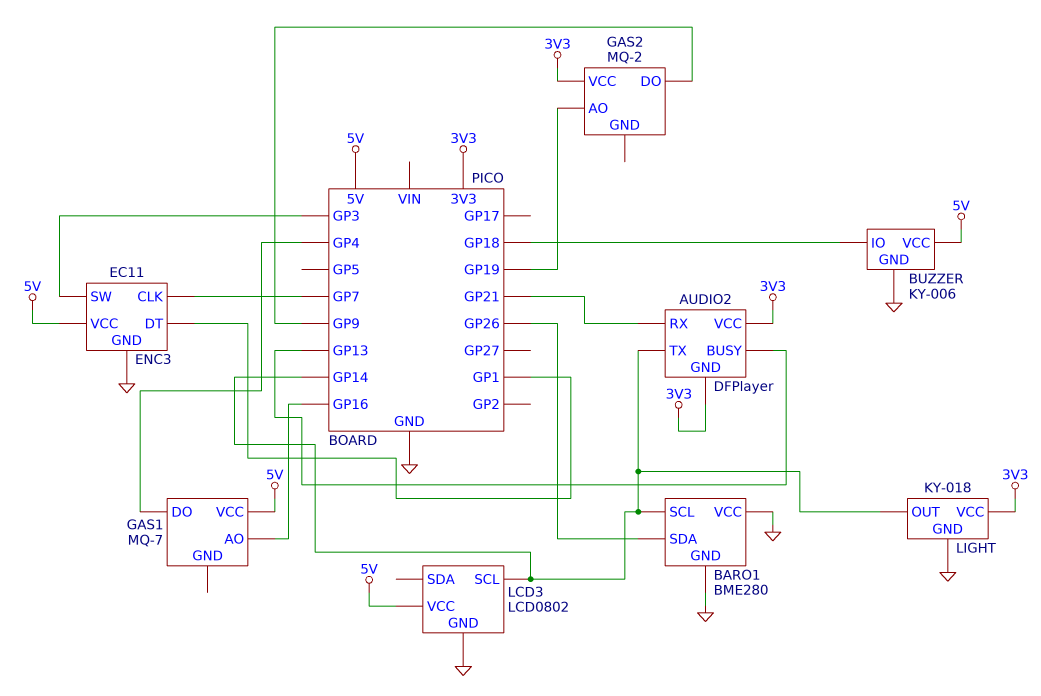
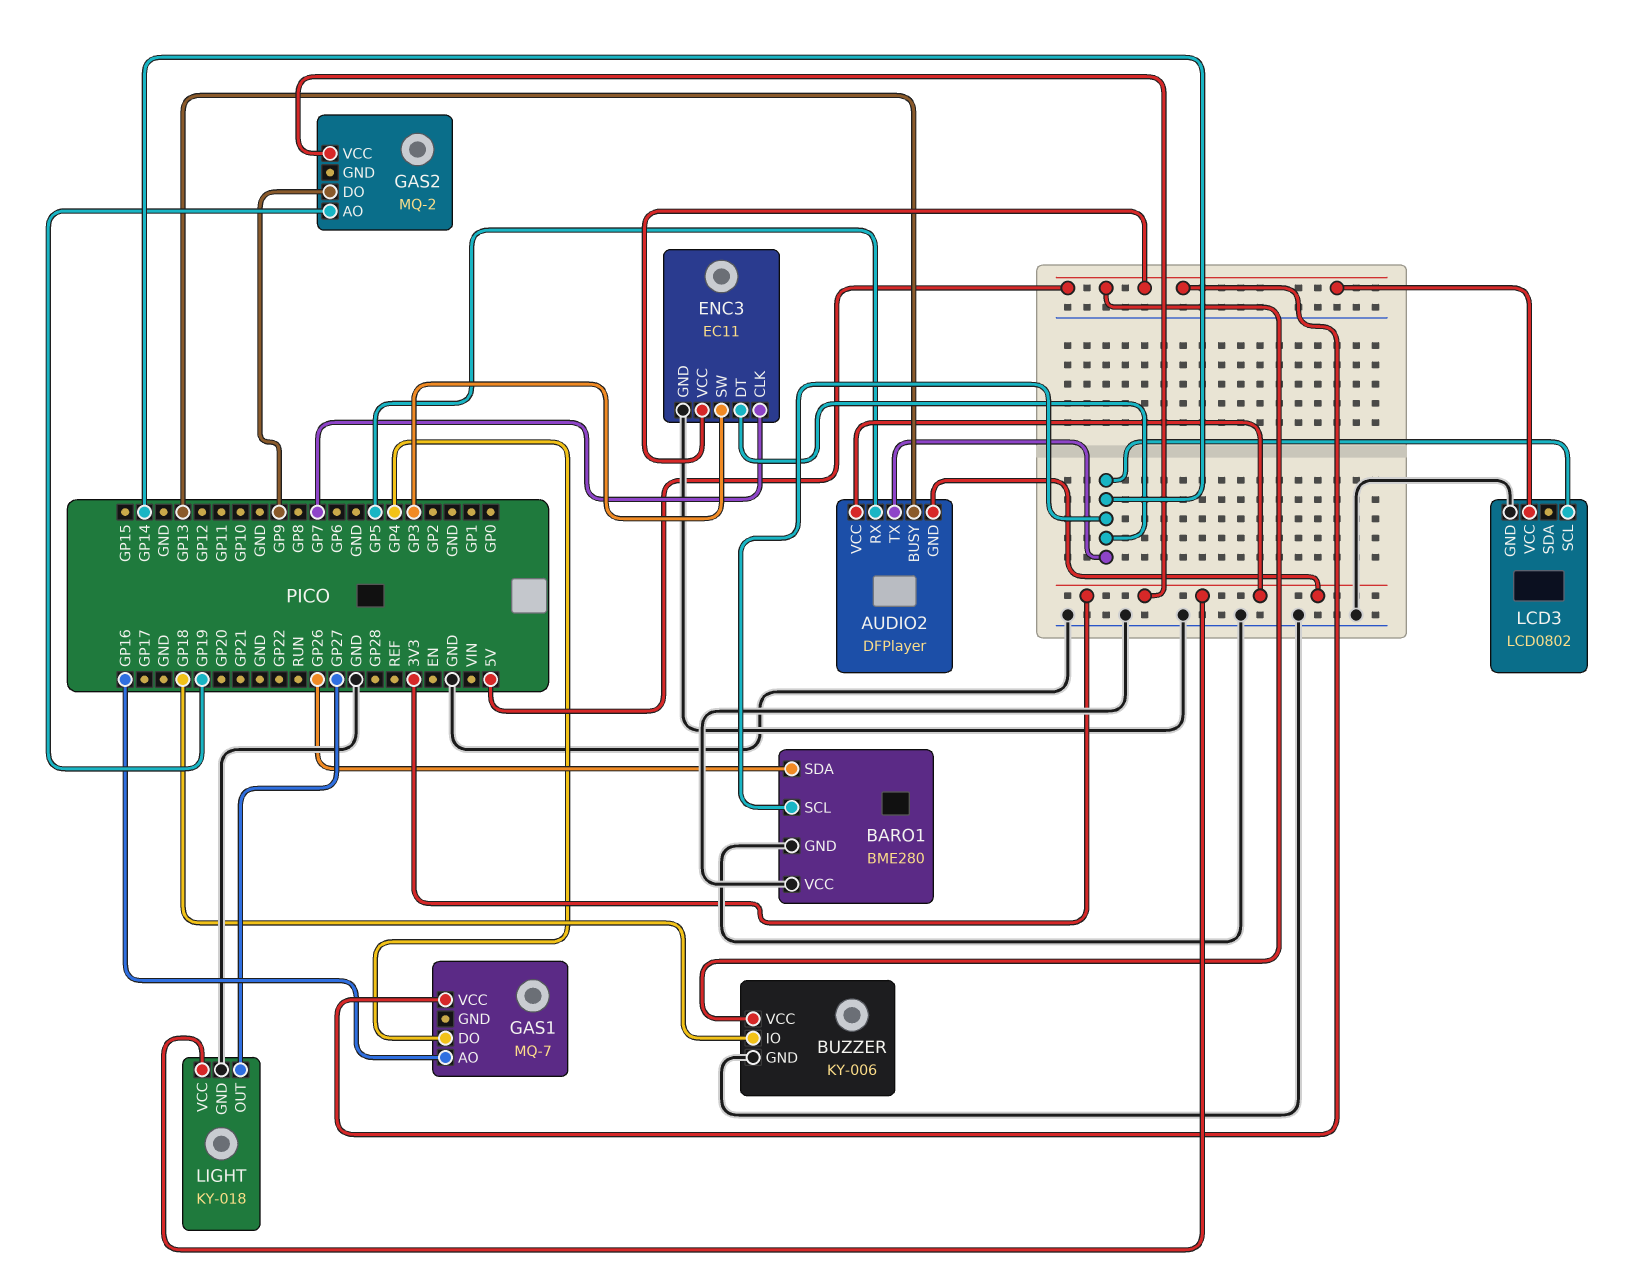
AUDIO2 pin RX: GP21 -> GP5
ENC3 pin DT: GP1 -> GP14
LIGHT pin OUT: GP14 -> GP27

